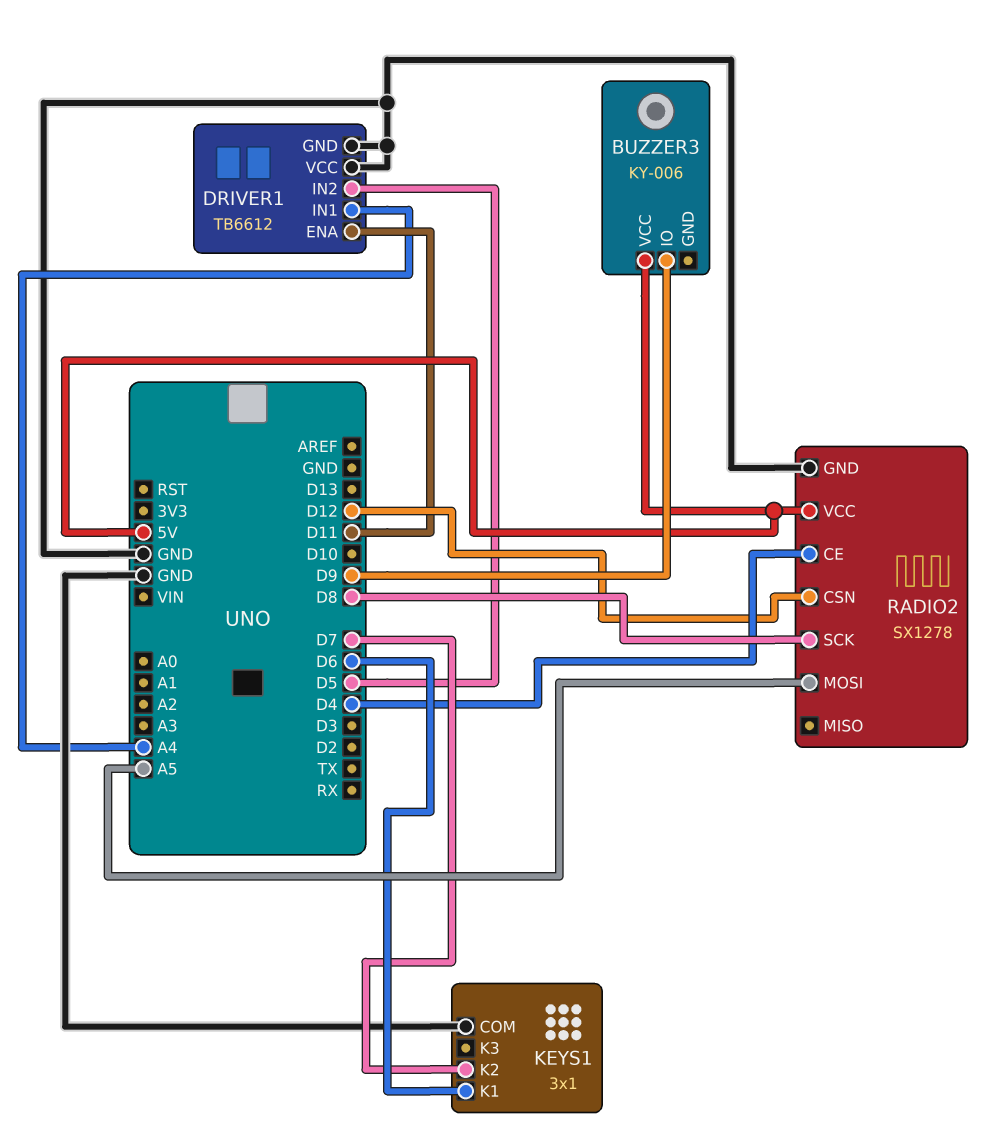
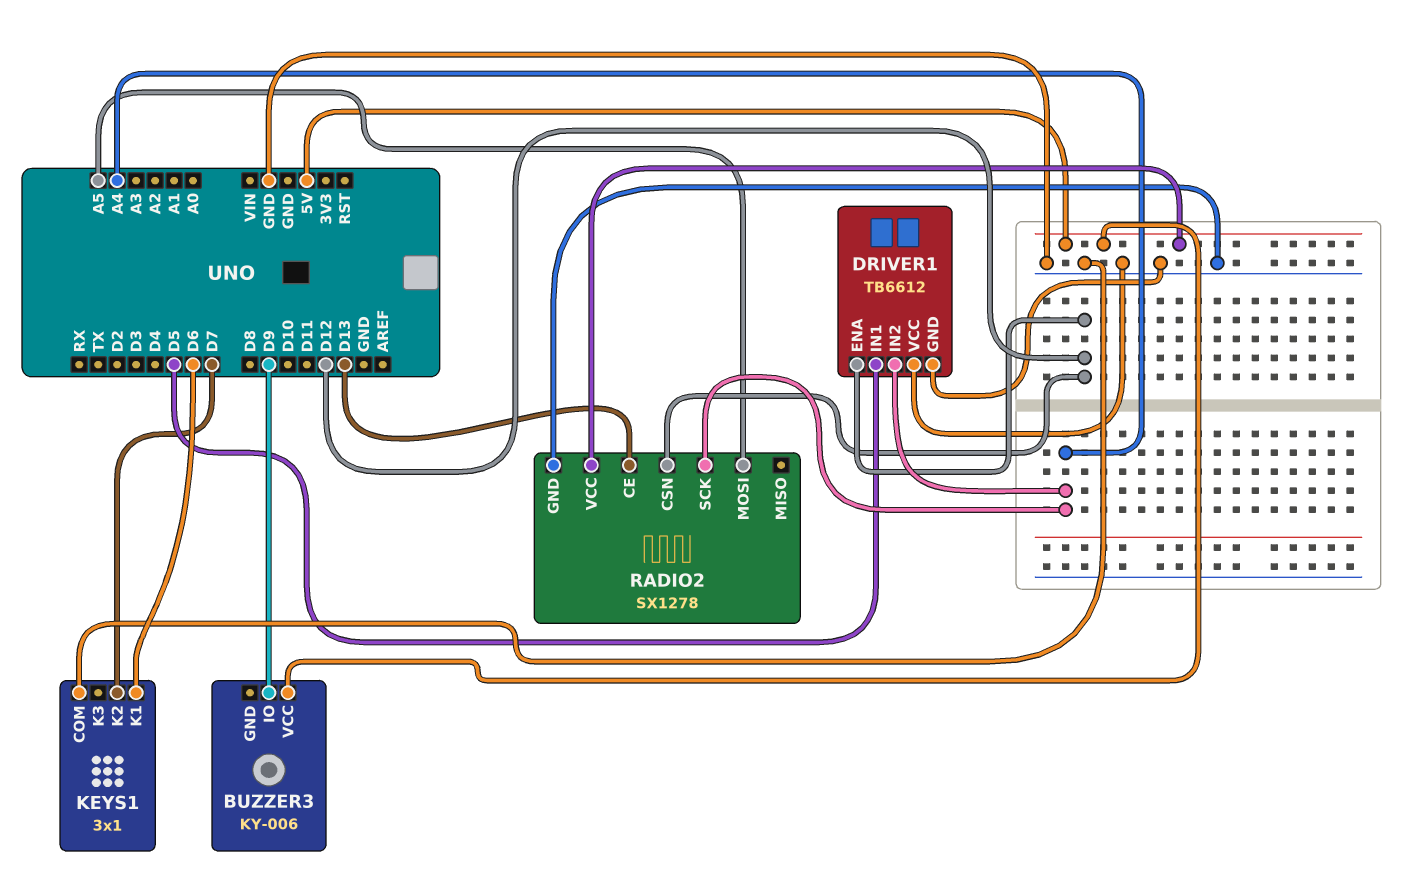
DRIVER1 pin ENA: D11 -> D12
DRIVER1 pin IN1: A4 -> D5
DRIVER1 pin IN2: D5 -> A4
RADIO2 pin CE: D4 -> D13
RADIO2 pin SCK: D8 -> A4

